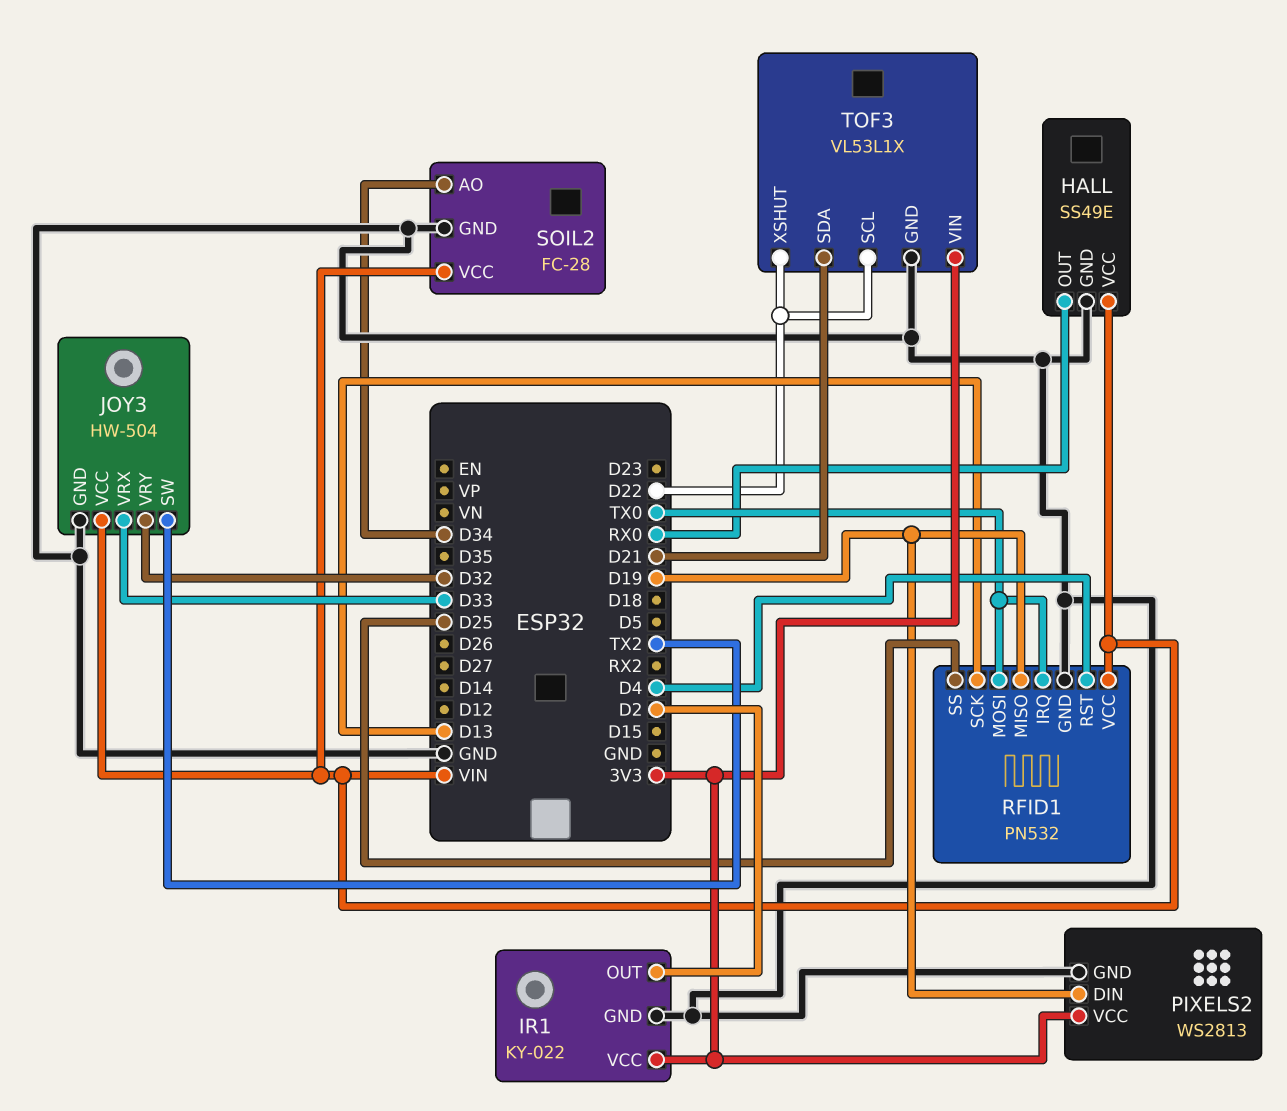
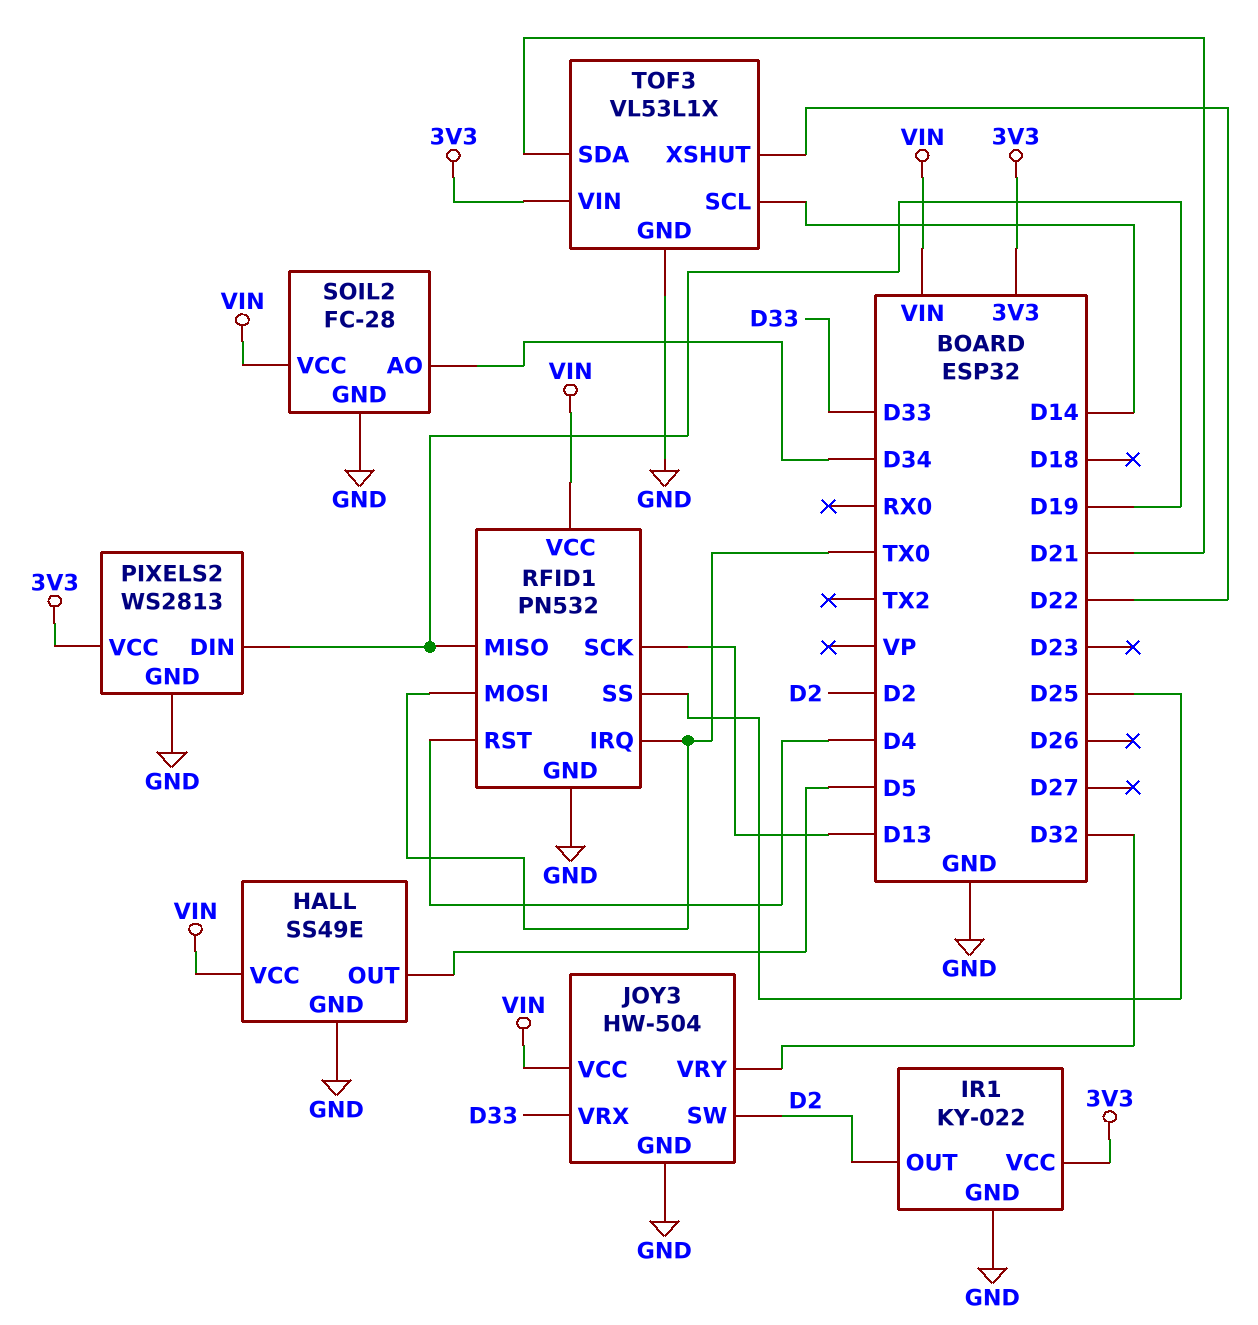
HALL pin OUT: RX0 -> D5
JOY3 pin SW: TX2 -> D2
TOF3 pin SCL: D22 -> D14

